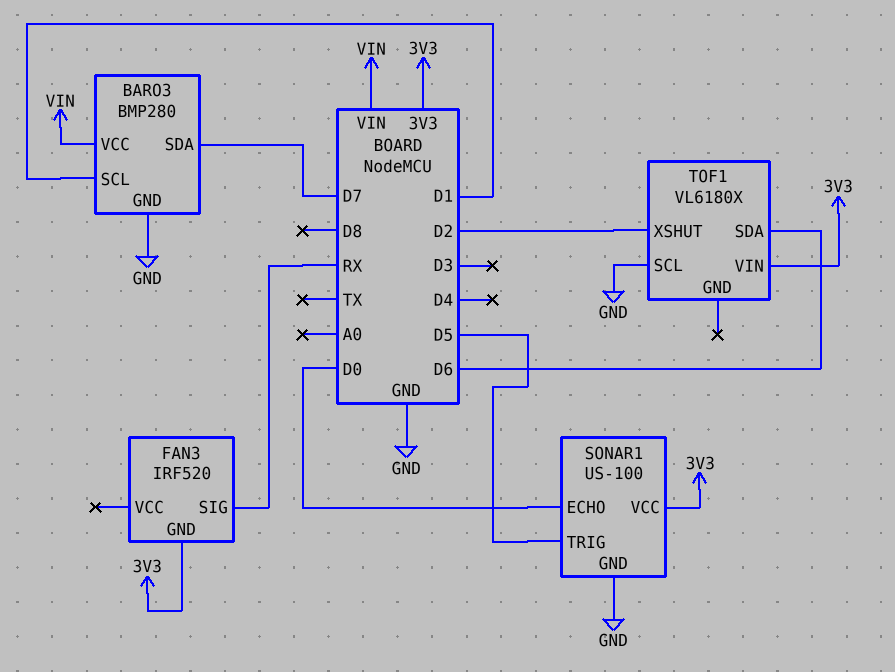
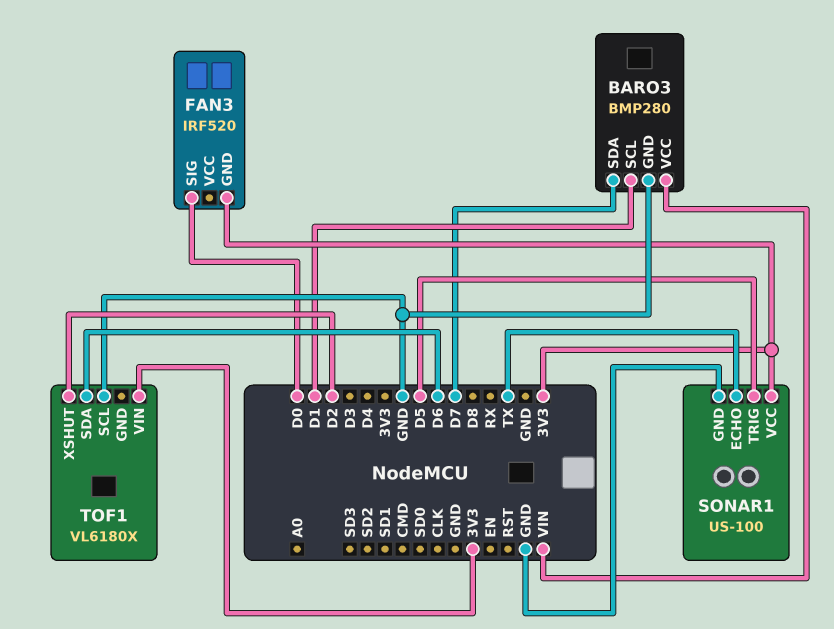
FAN3 pin SIG: RX -> D0
SONAR1 pin ECHO: D0 -> TX

